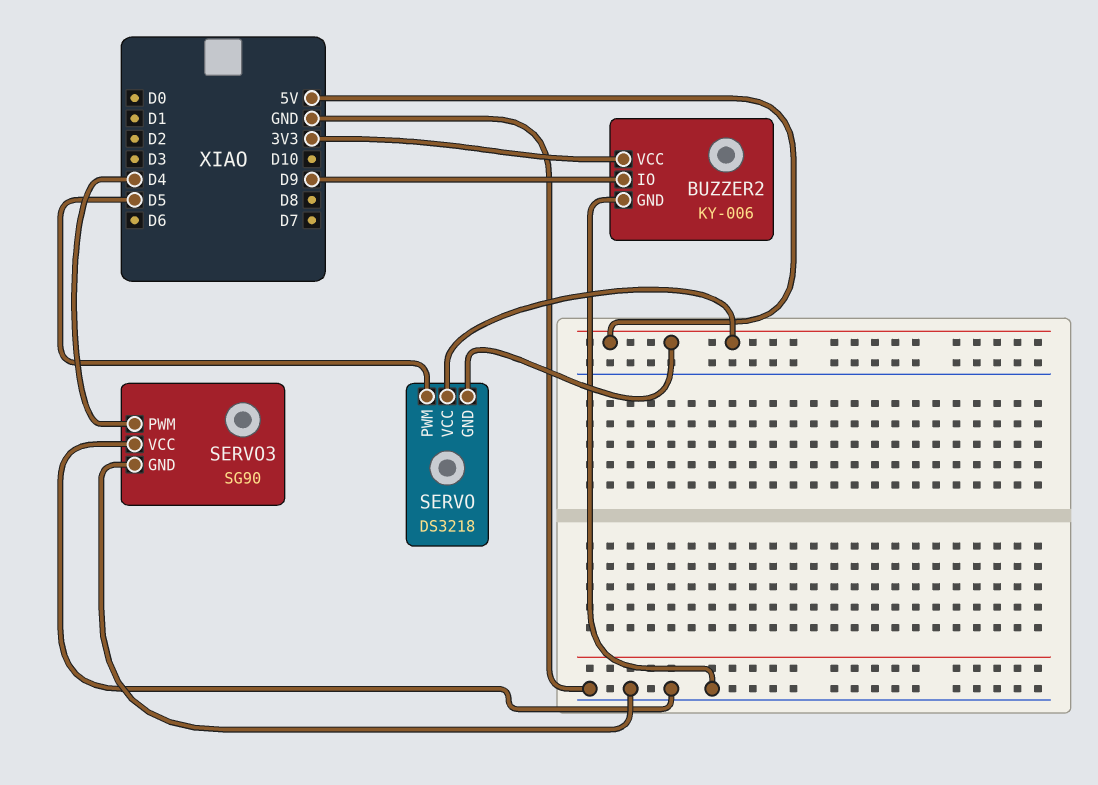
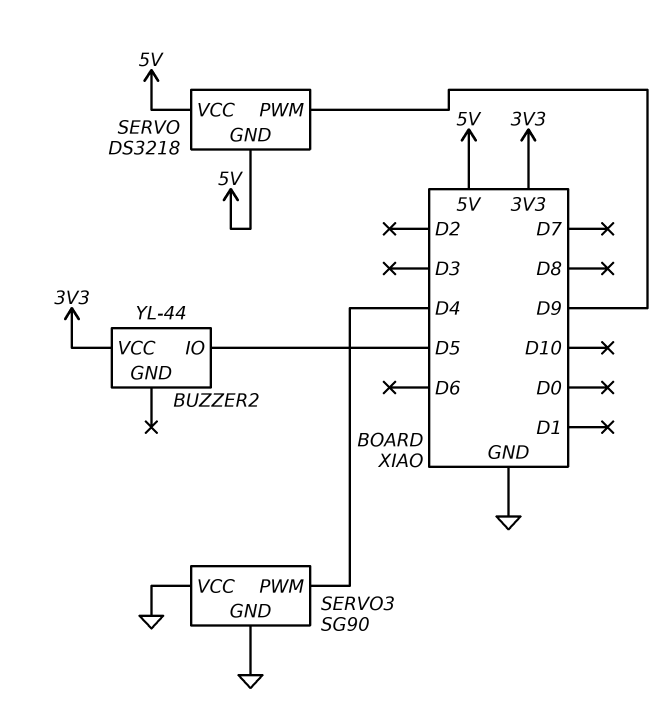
BUZZER2: KY-006 -> YL-44
BUZZER2 pin GND: GND -> none
BUZZER2 pin IO: D9 -> D5
SERVO pin PWM: D5 -> D9

